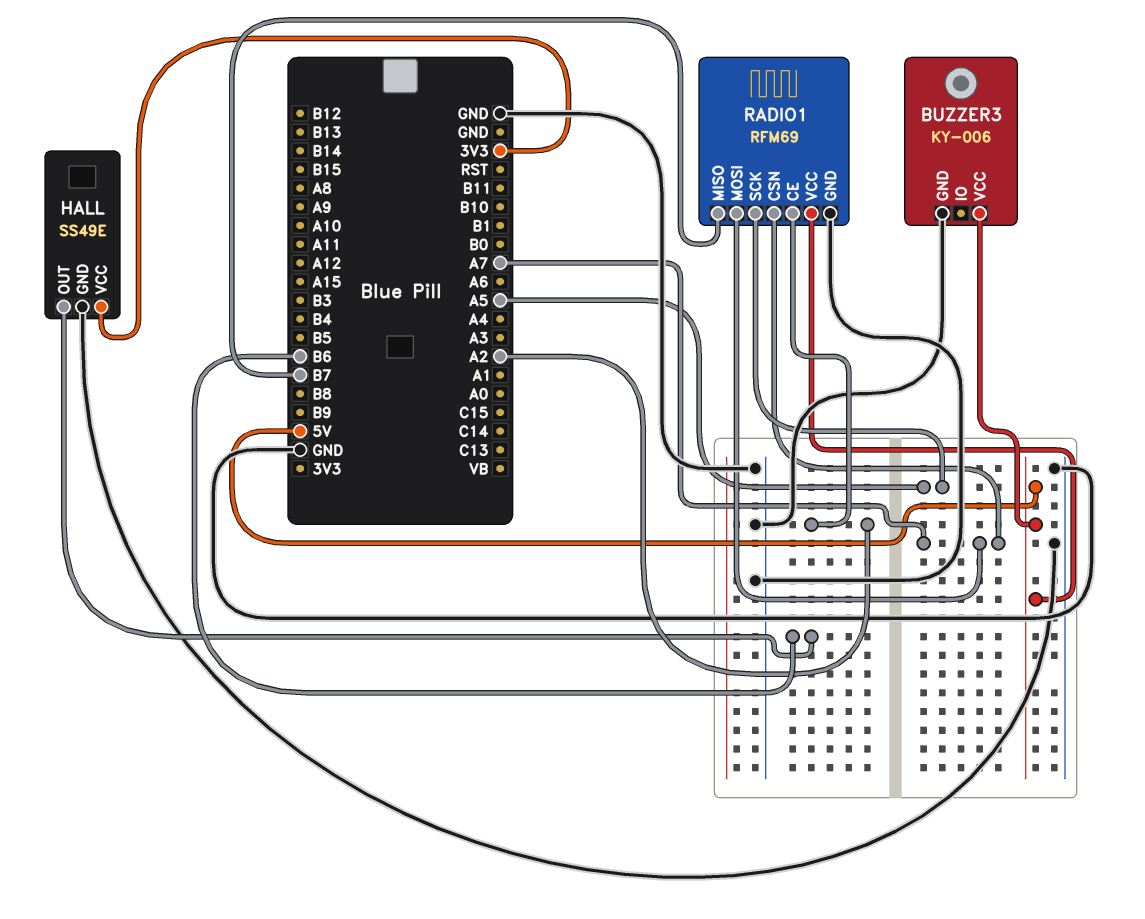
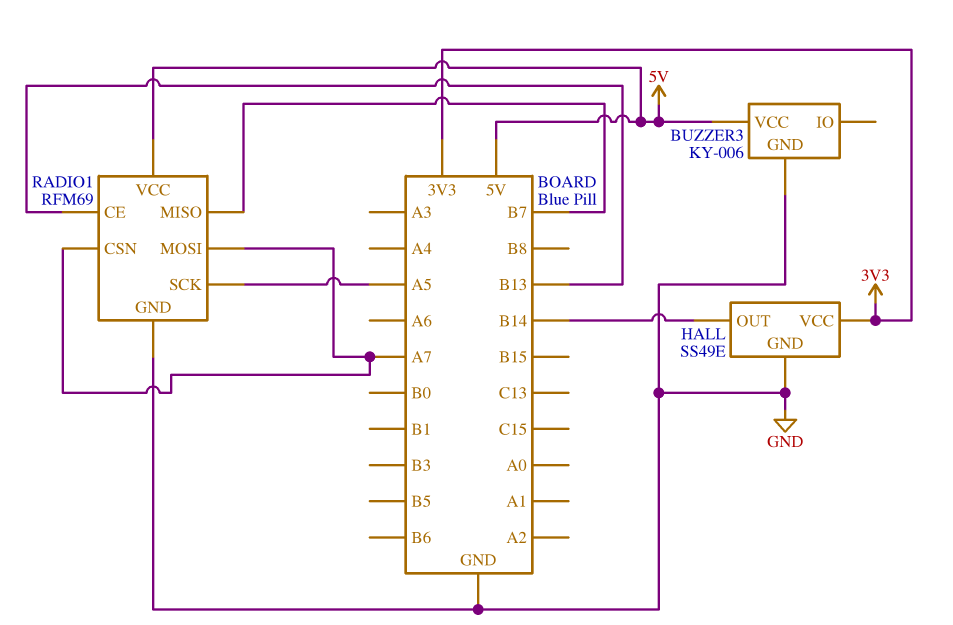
HALL pin OUT: B6 -> B14
RADIO1 pin CE: A2 -> B13

